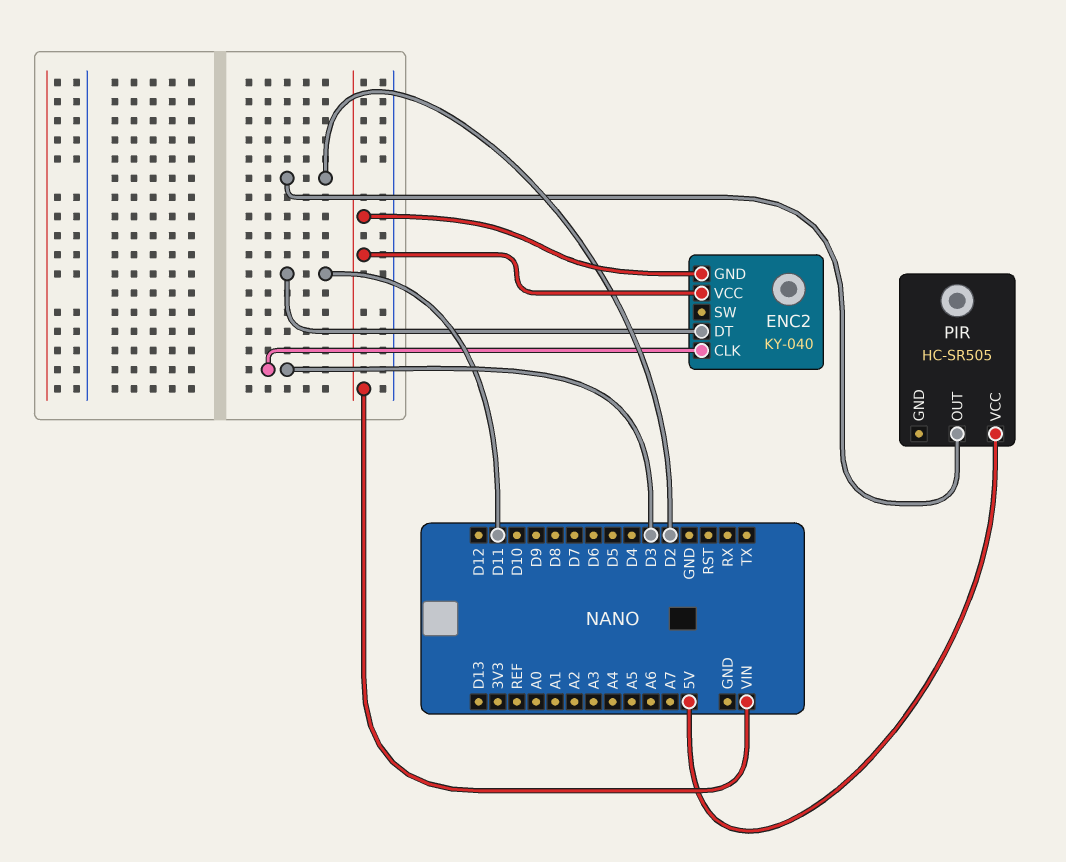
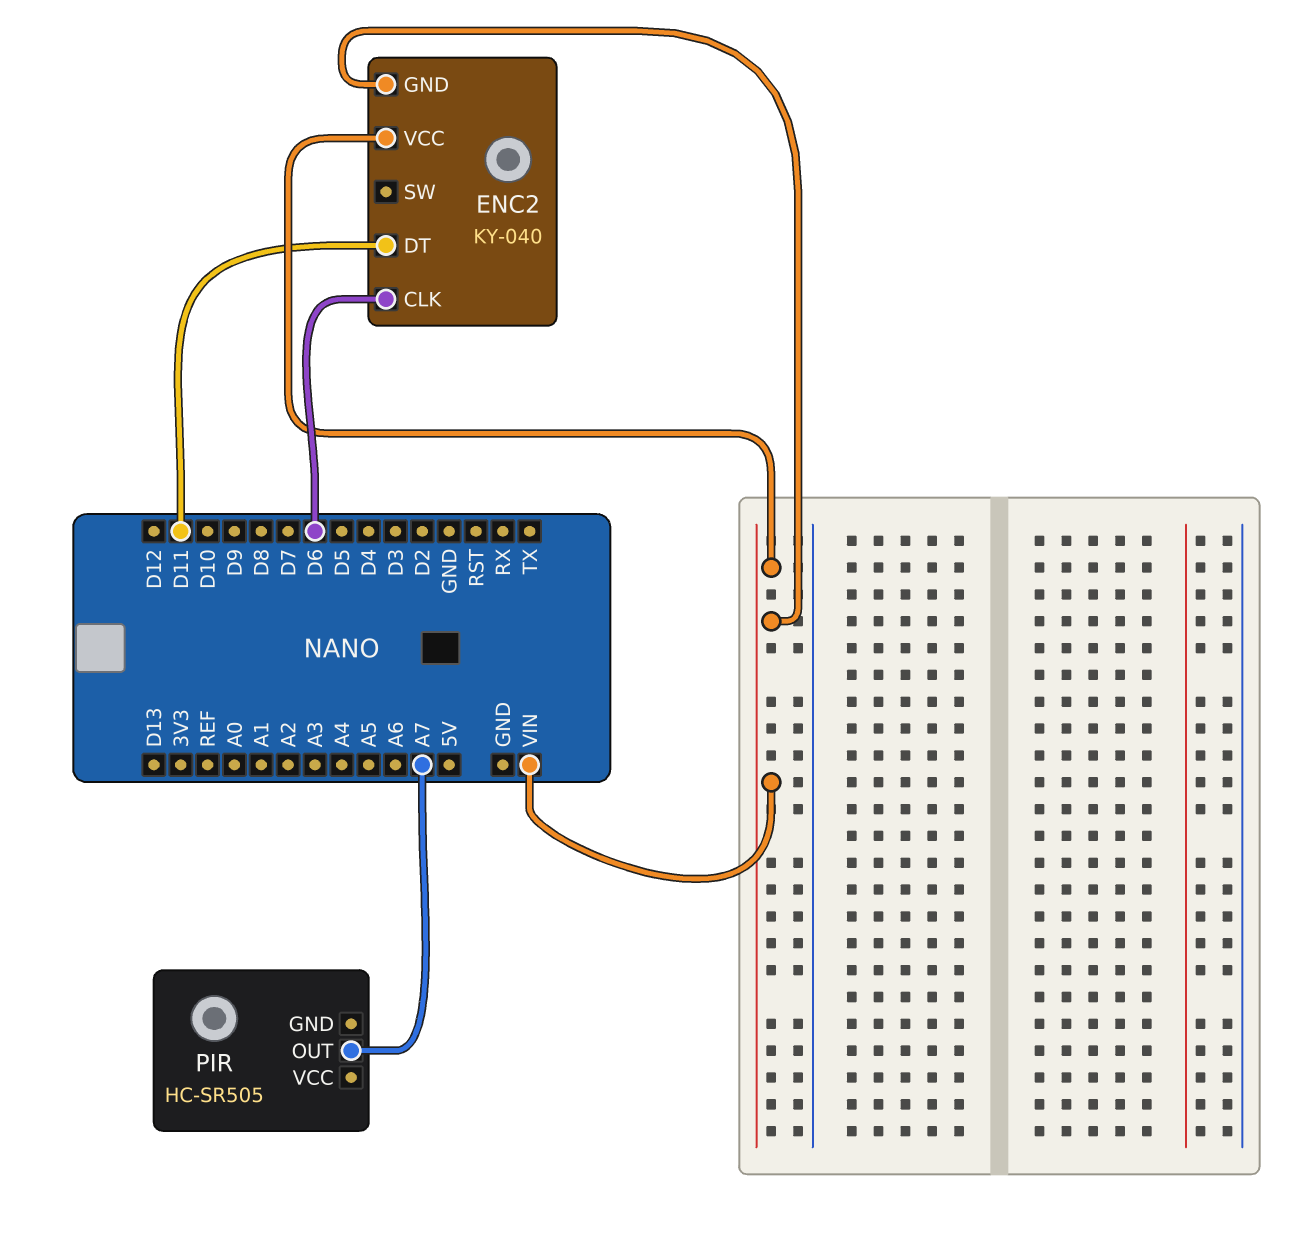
ENC2 pin CLK: D3 -> D6
PIR pin OUT: D2 -> A7
PIR pin VCC: 5V -> none

